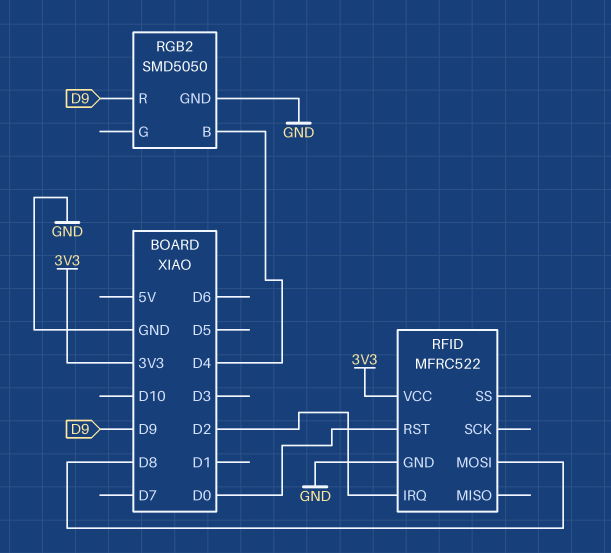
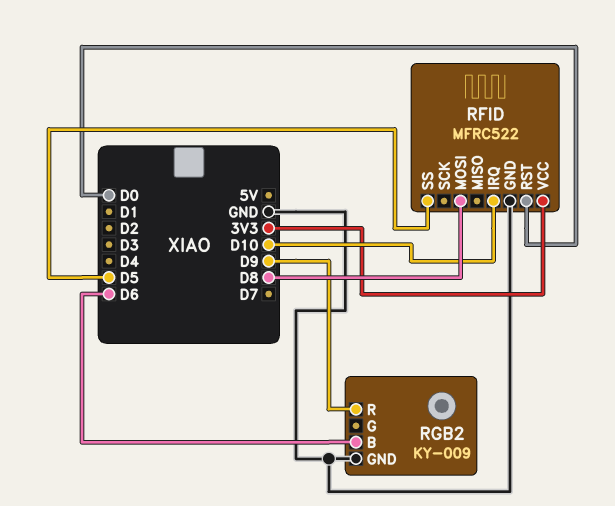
RFID pin IRQ: D2 -> D10
RFID pin SS: none -> D5
RGB2: SMD5050 -> KY-009
RGB2 pin B: D4 -> D6

